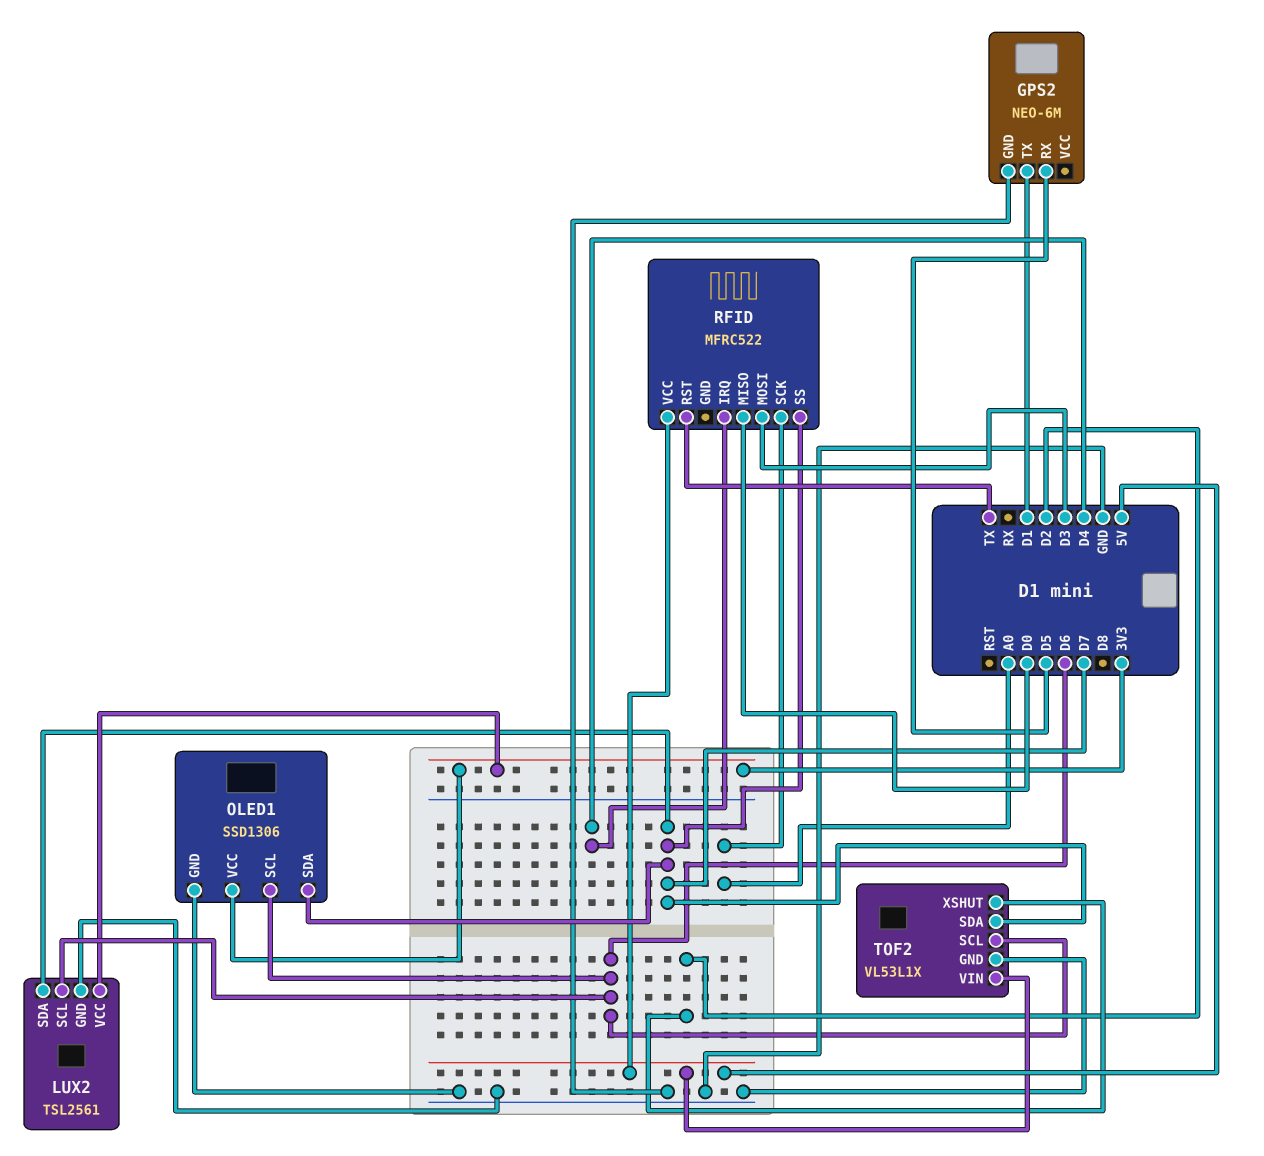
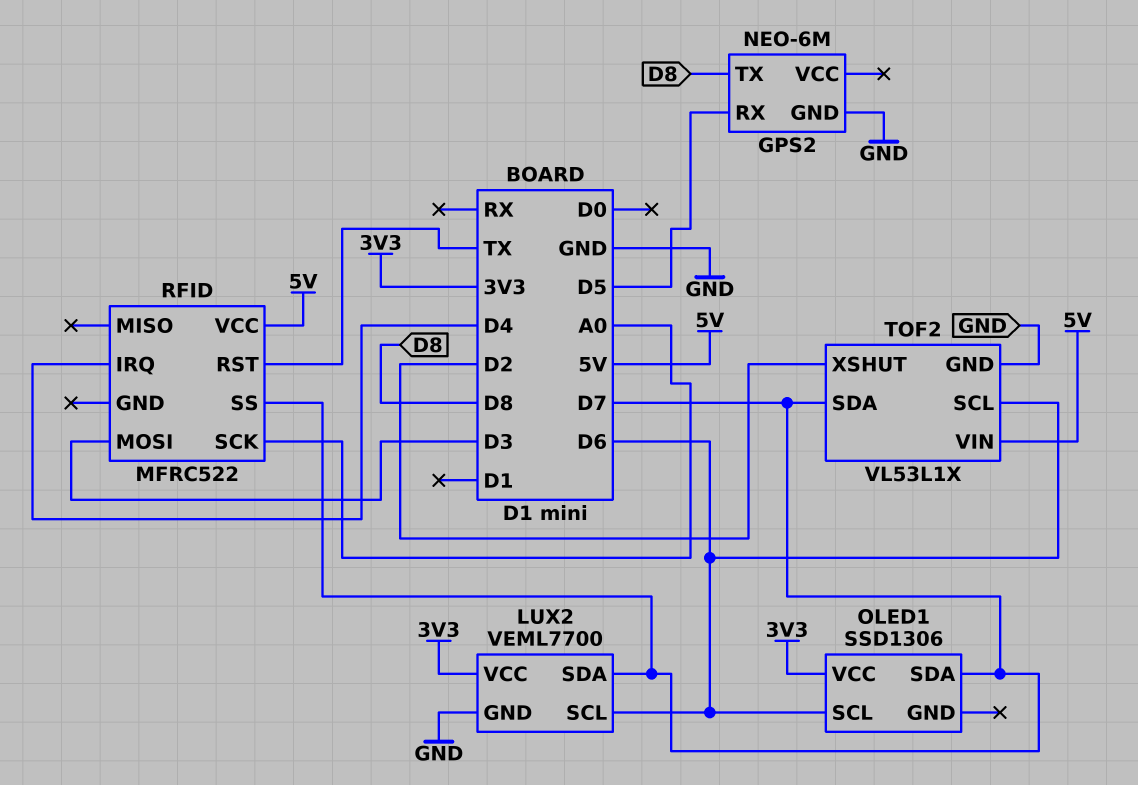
GPS2 pin TX: D1 -> D8
LUX2: TSL2561 -> VEML7700
OLED1 pin GND: GND -> none
RFID pin MISO: D0 -> none

